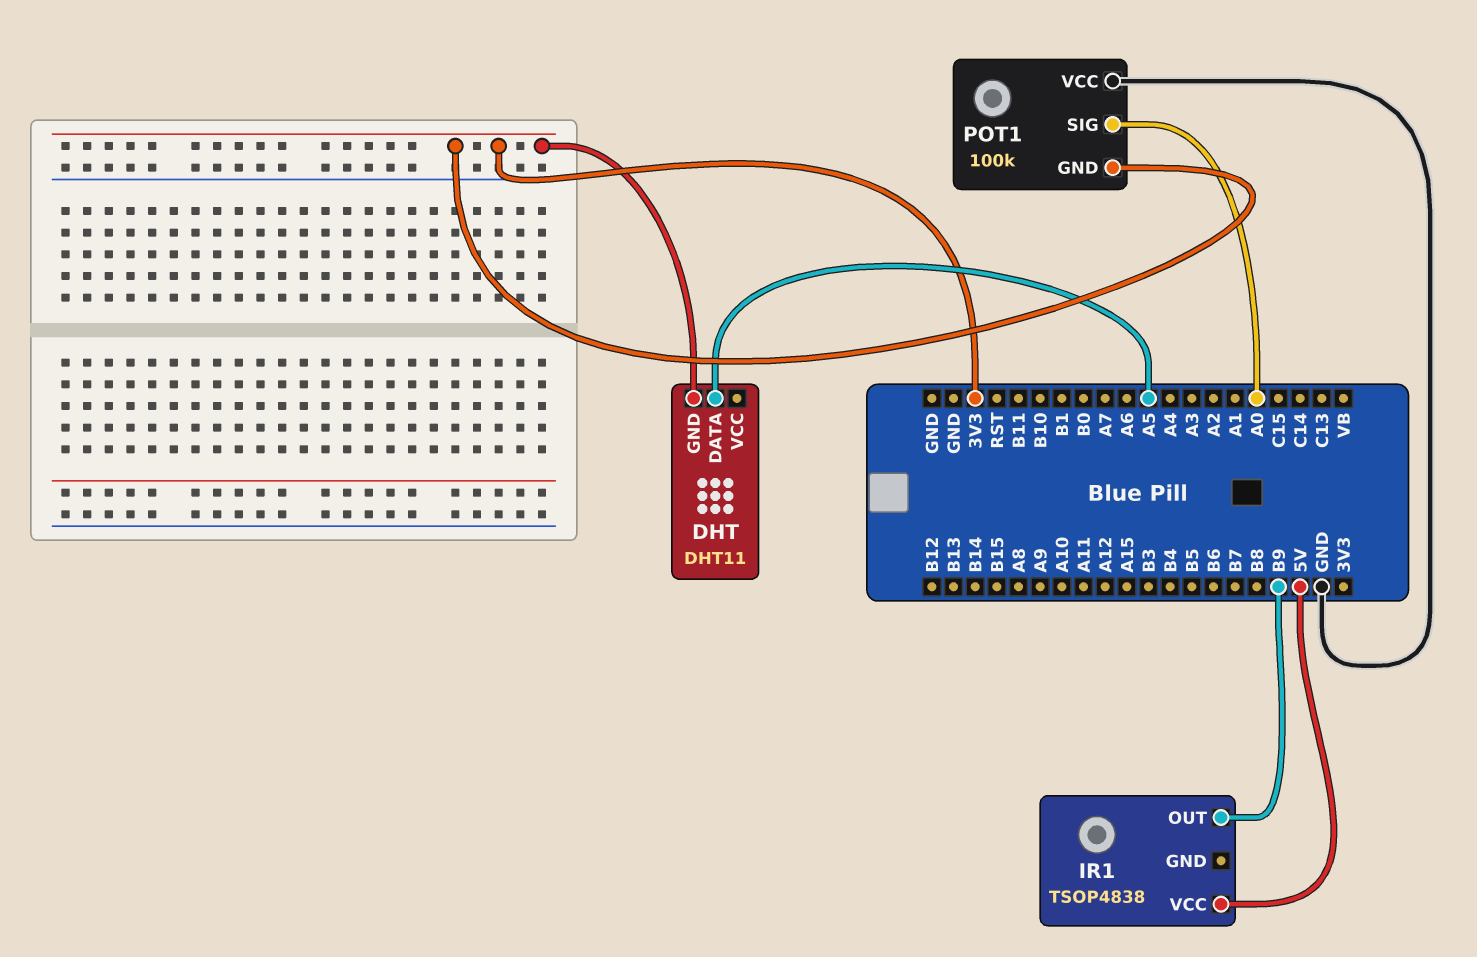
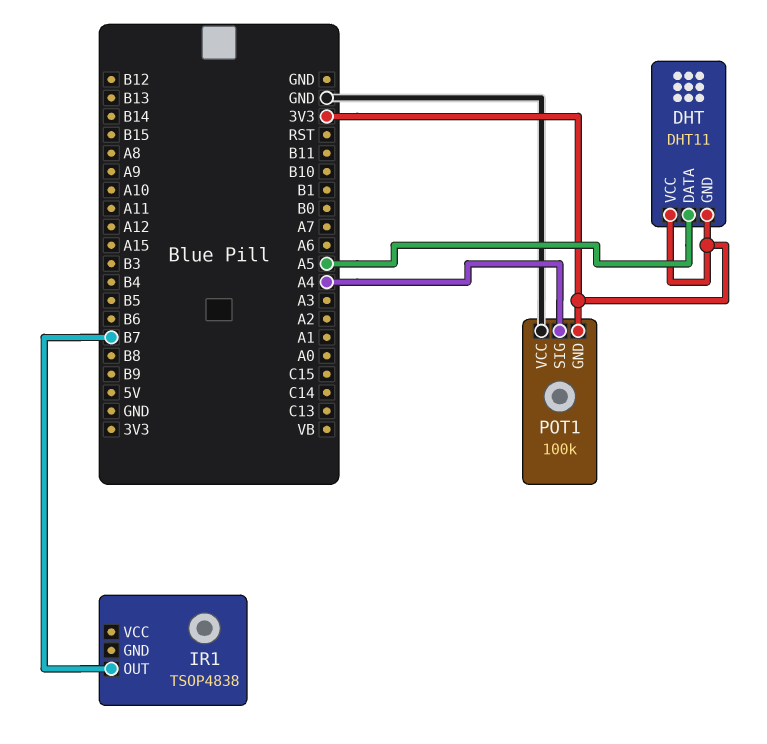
DHT pin VCC: none -> 3V3
IR1 pin OUT: B9 -> B7
IR1 pin VCC: 5V -> none
POT1 pin SIG: A0 -> A4

